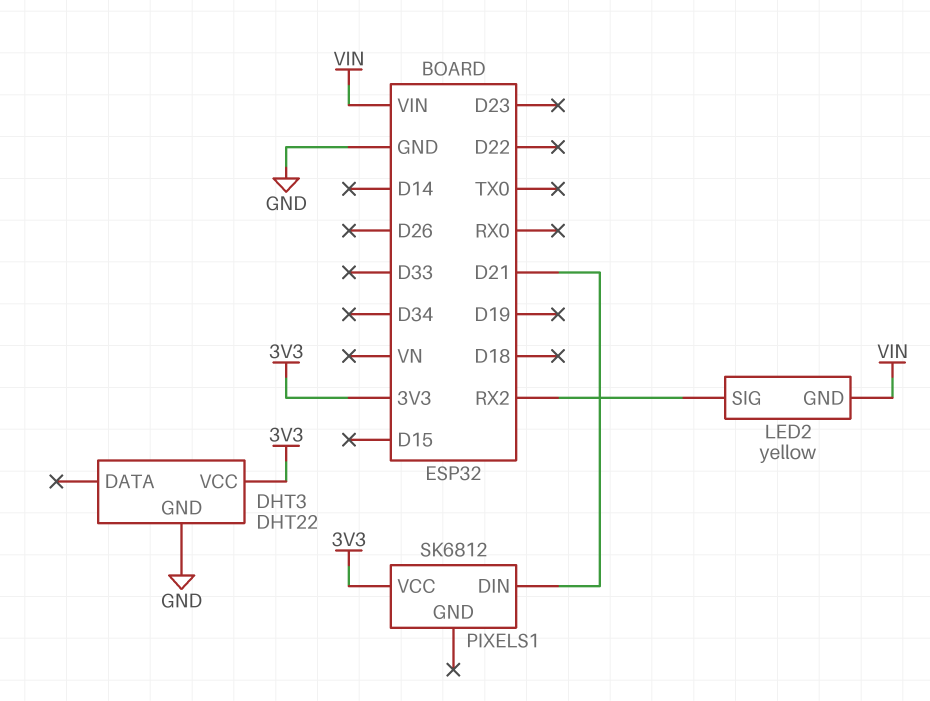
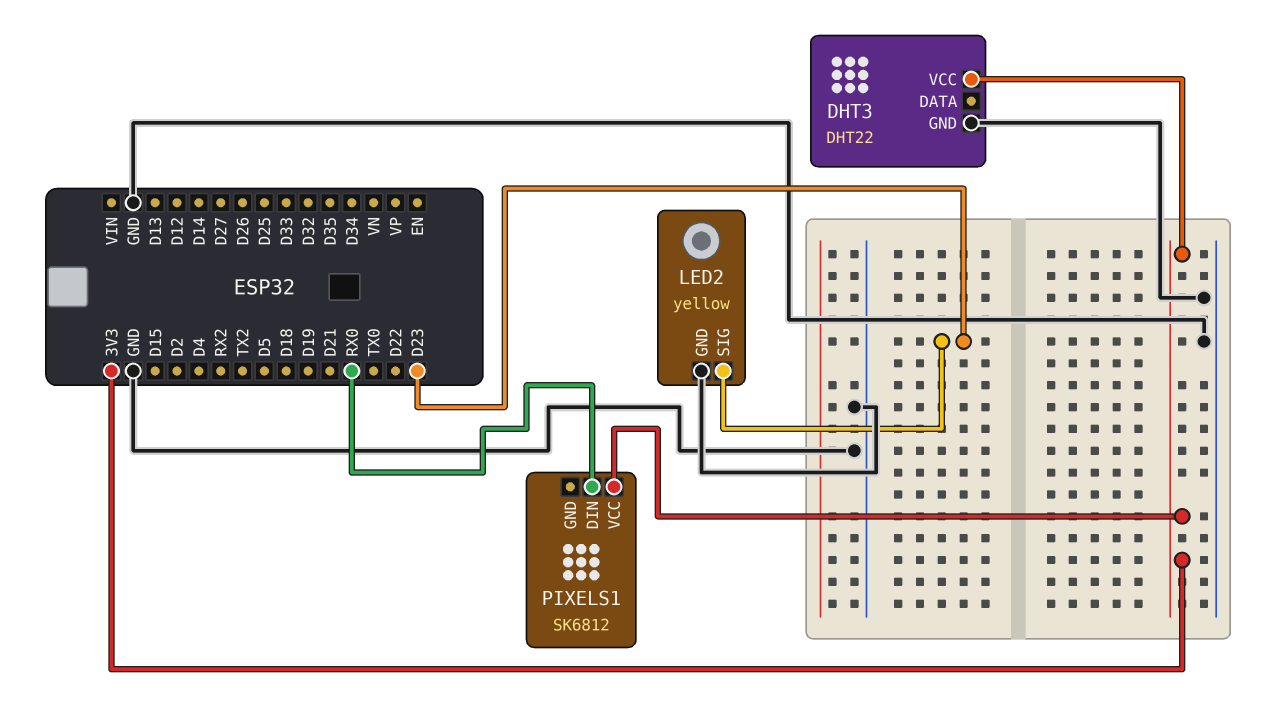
LED2 pin GND: VIN -> GND
LED2 pin SIG: RX2 -> D23
PIXELS1 pin DIN: D21 -> RX0

